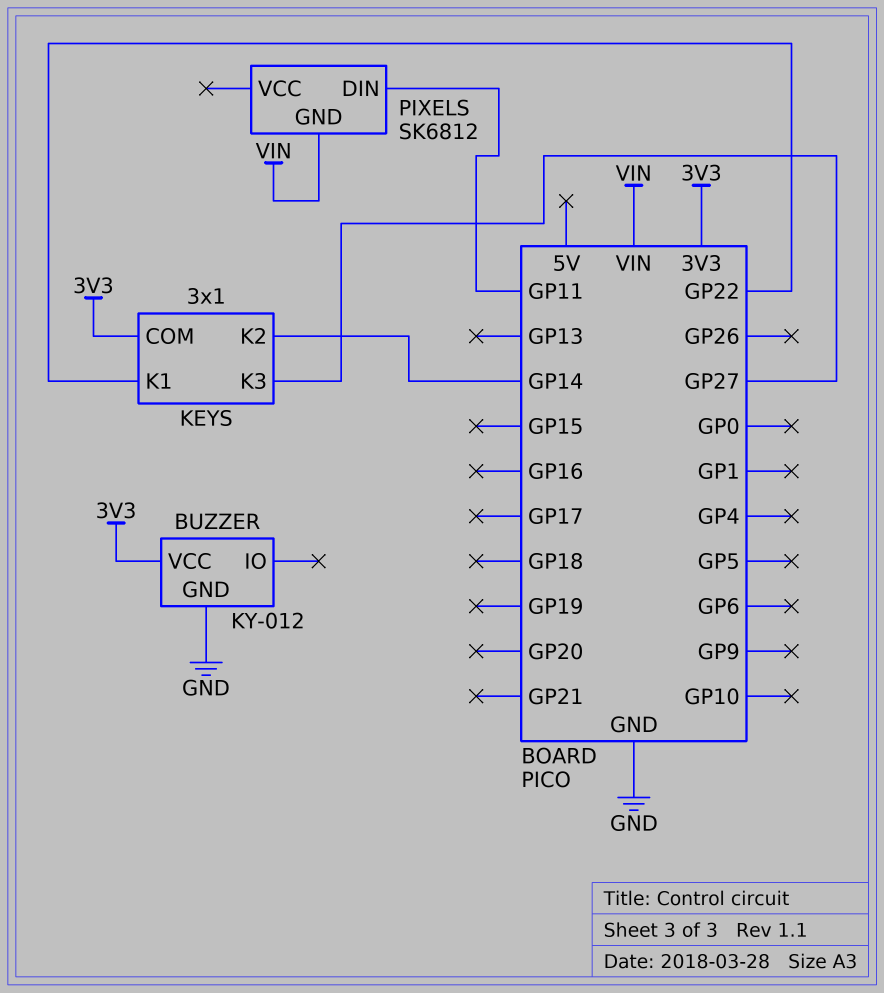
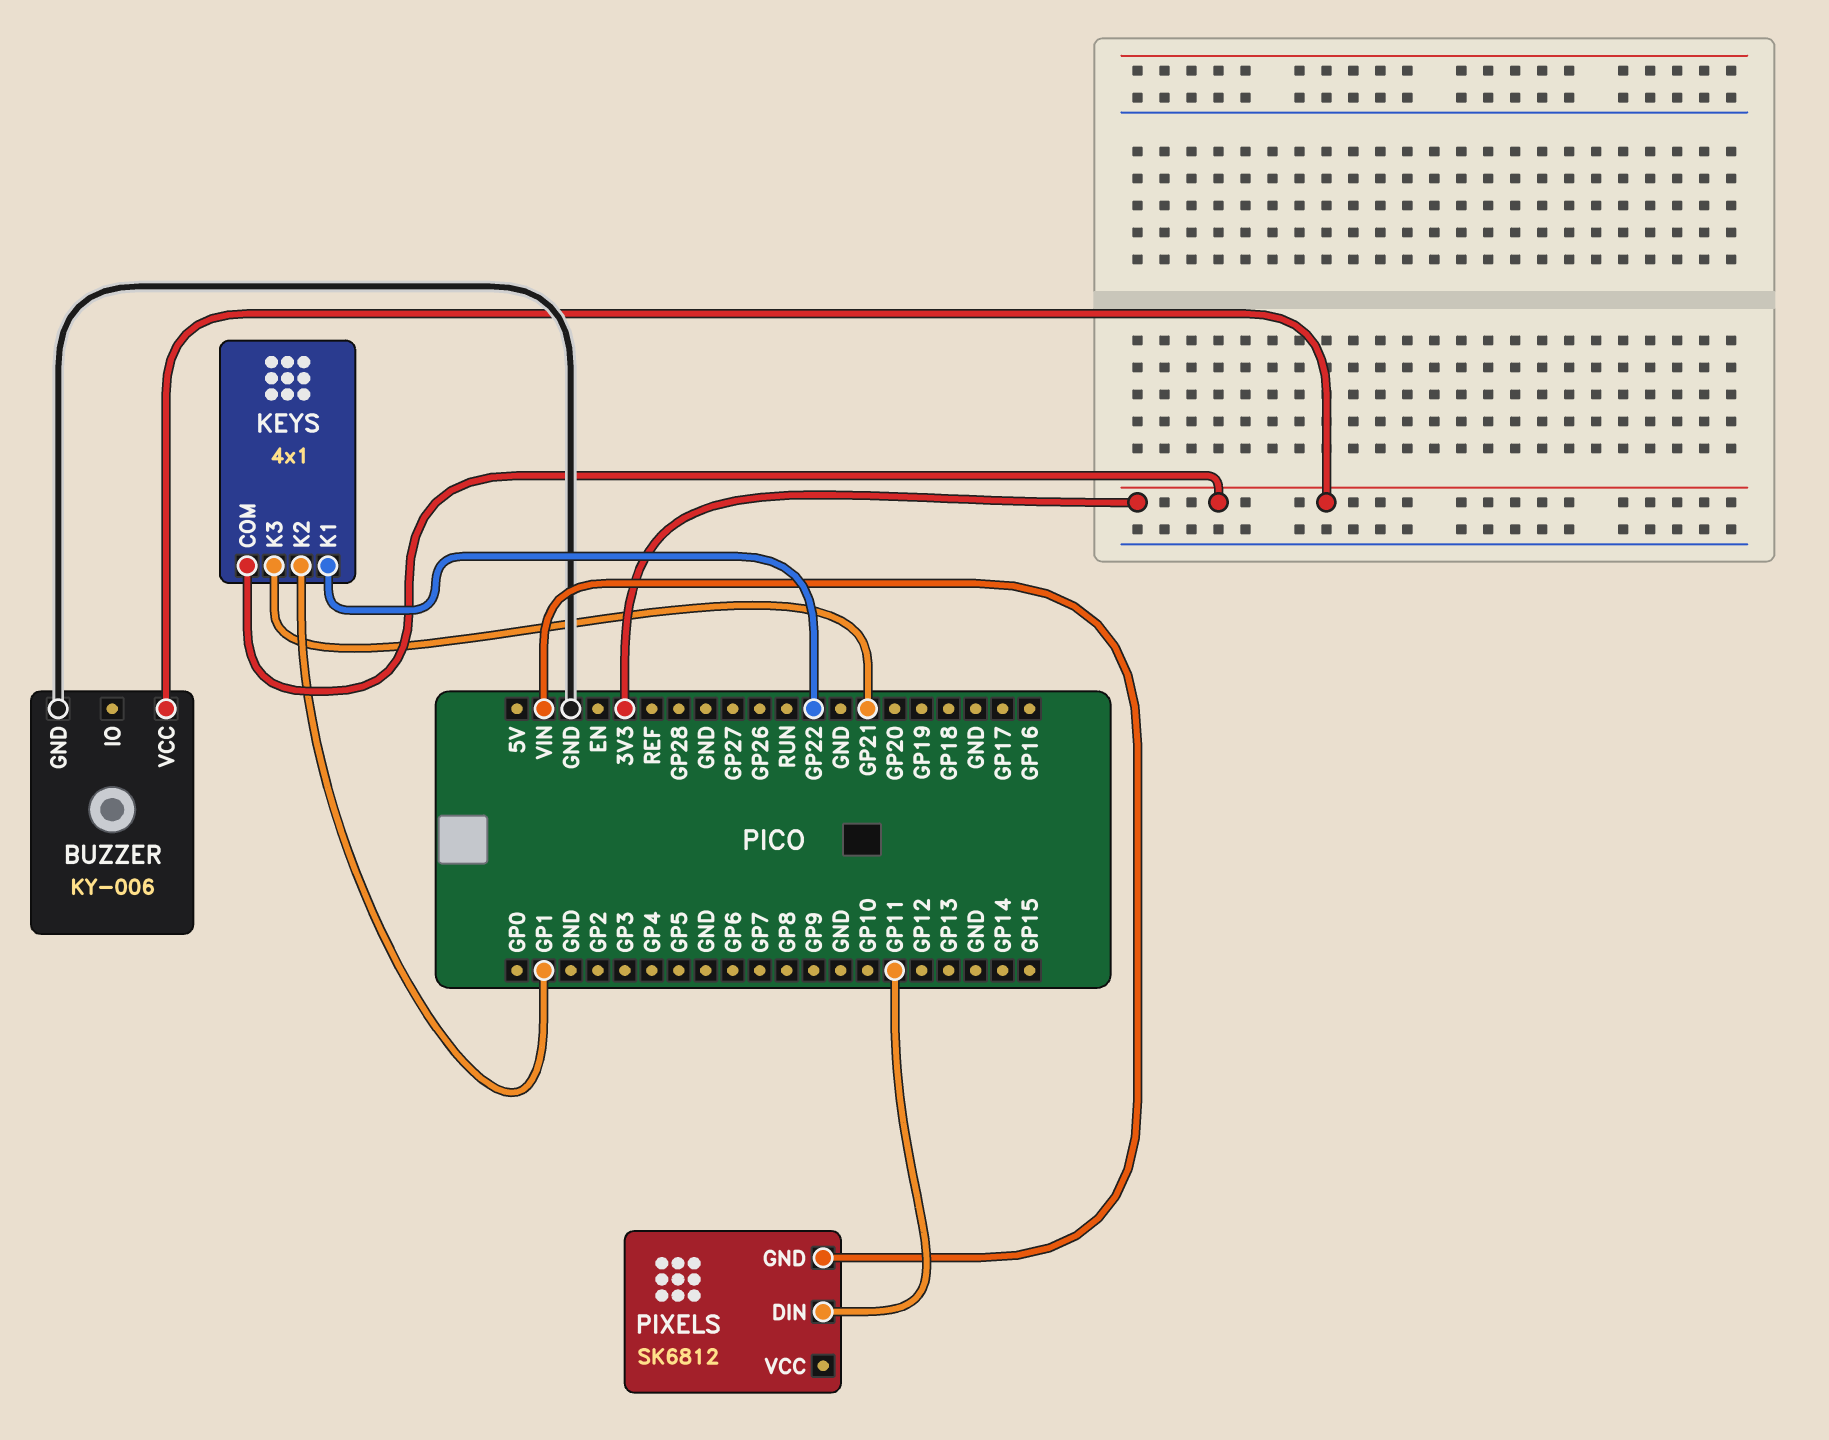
BUZZER: KY-012 -> KY-006
KEYS: 3x1 -> 4x1
KEYS pin K2: GP14 -> GP1
KEYS pin K3: GP27 -> GP21

